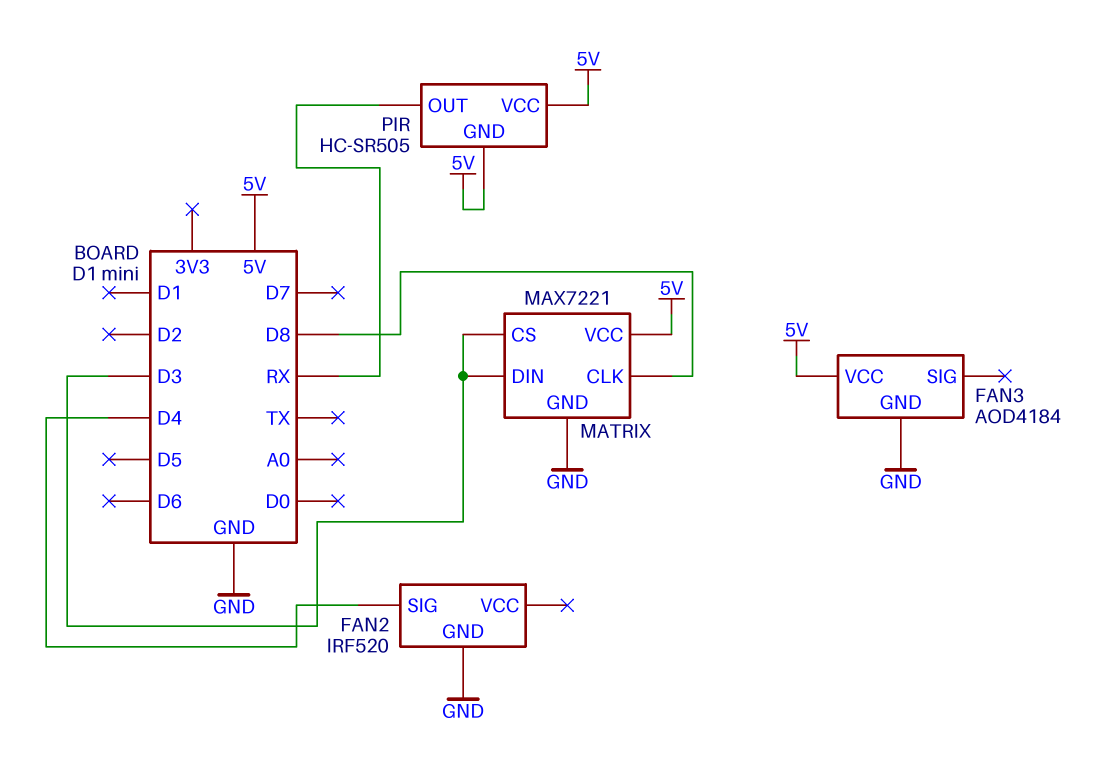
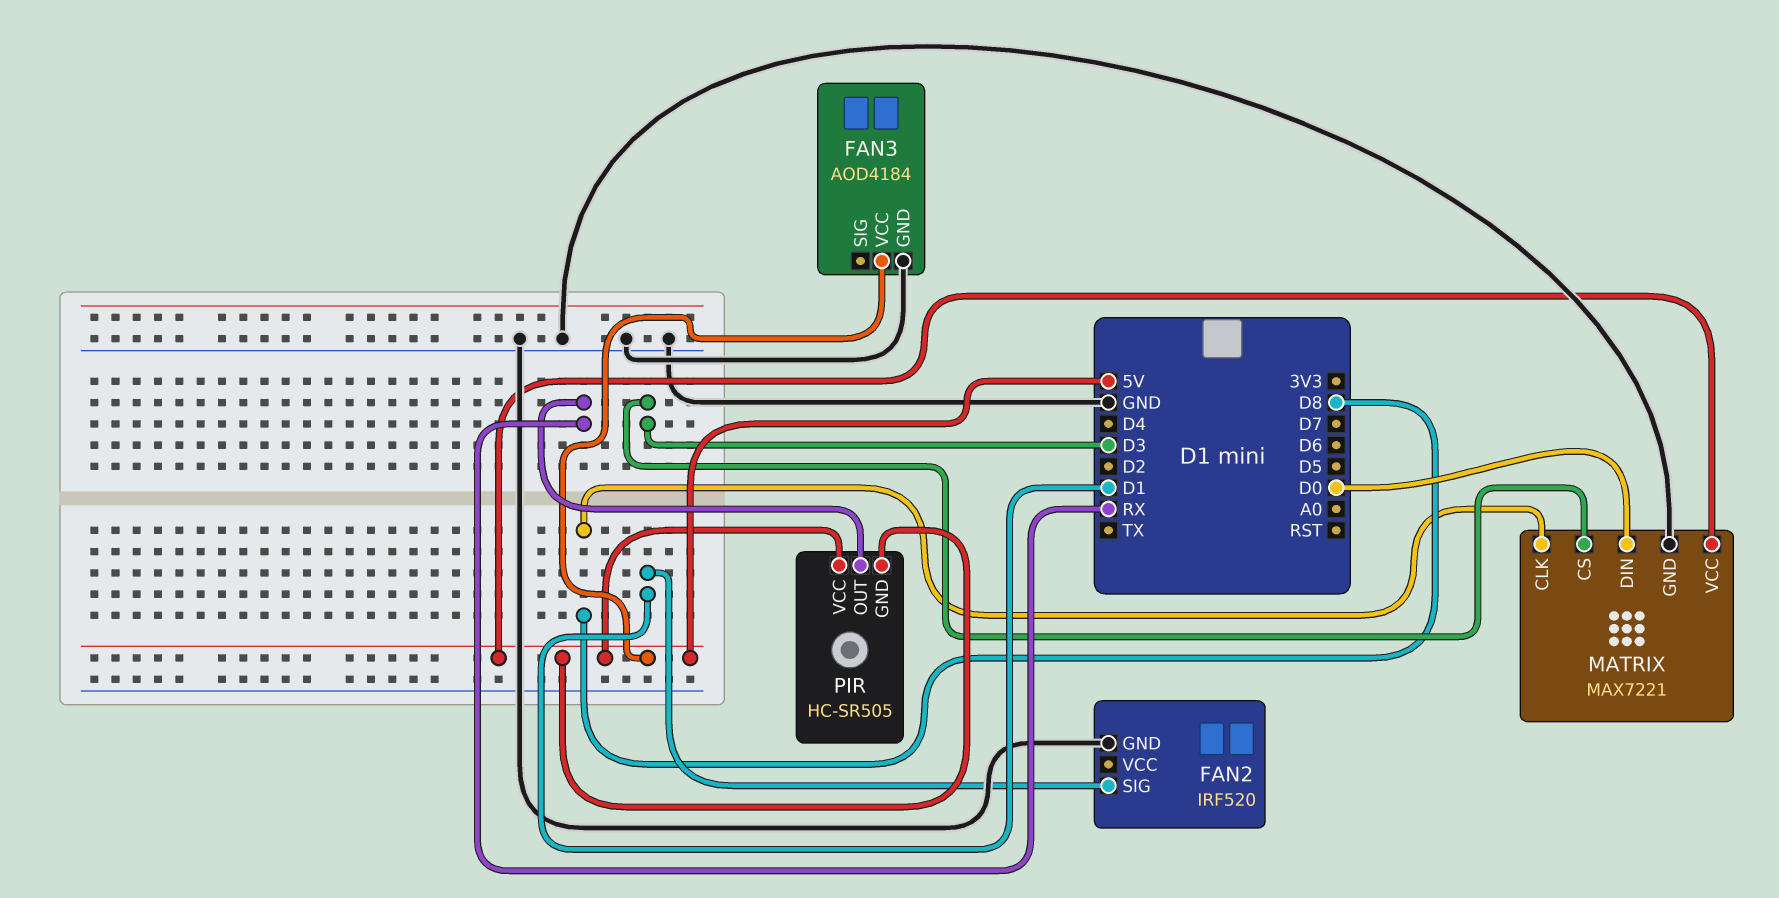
FAN2 pin SIG: D4 -> D1
MATRIX pin DIN: D3 -> D0

